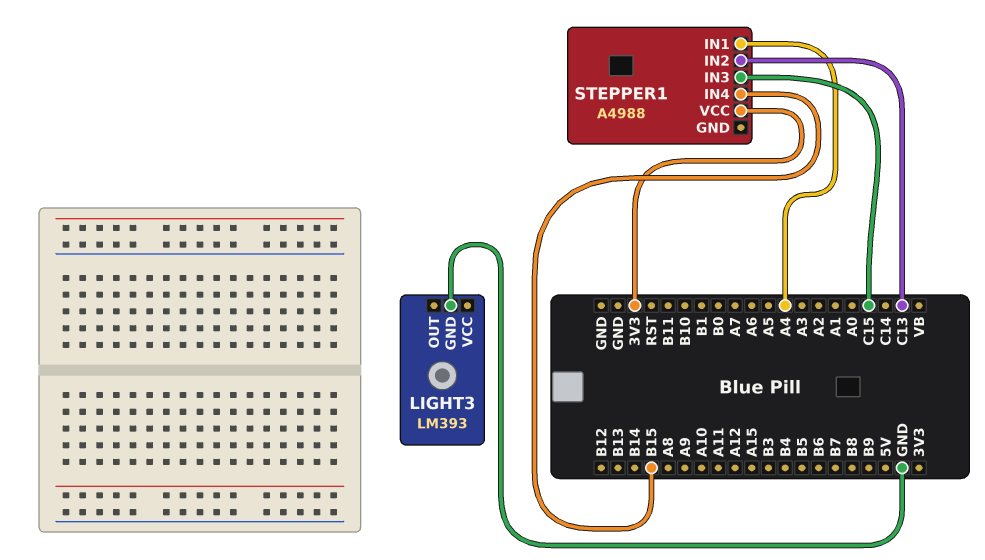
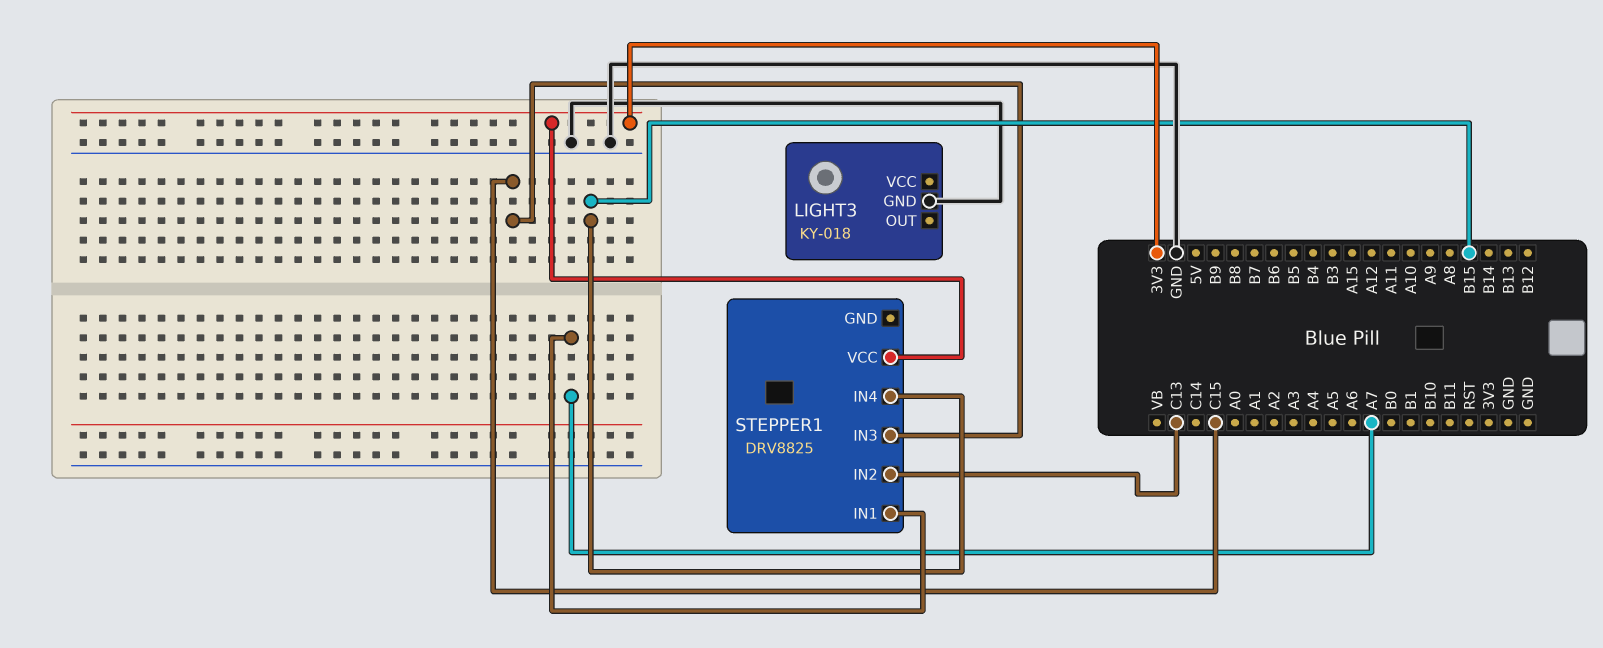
LIGHT3: LM393 -> KY-018
STEPPER1: A4988 -> DRV8825
STEPPER1 pin IN1: A4 -> A7

